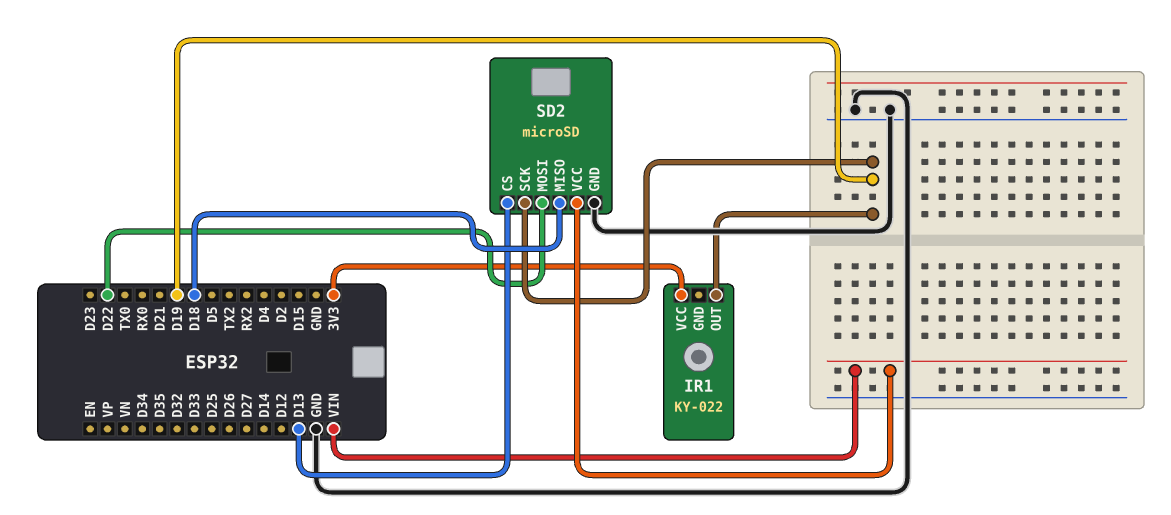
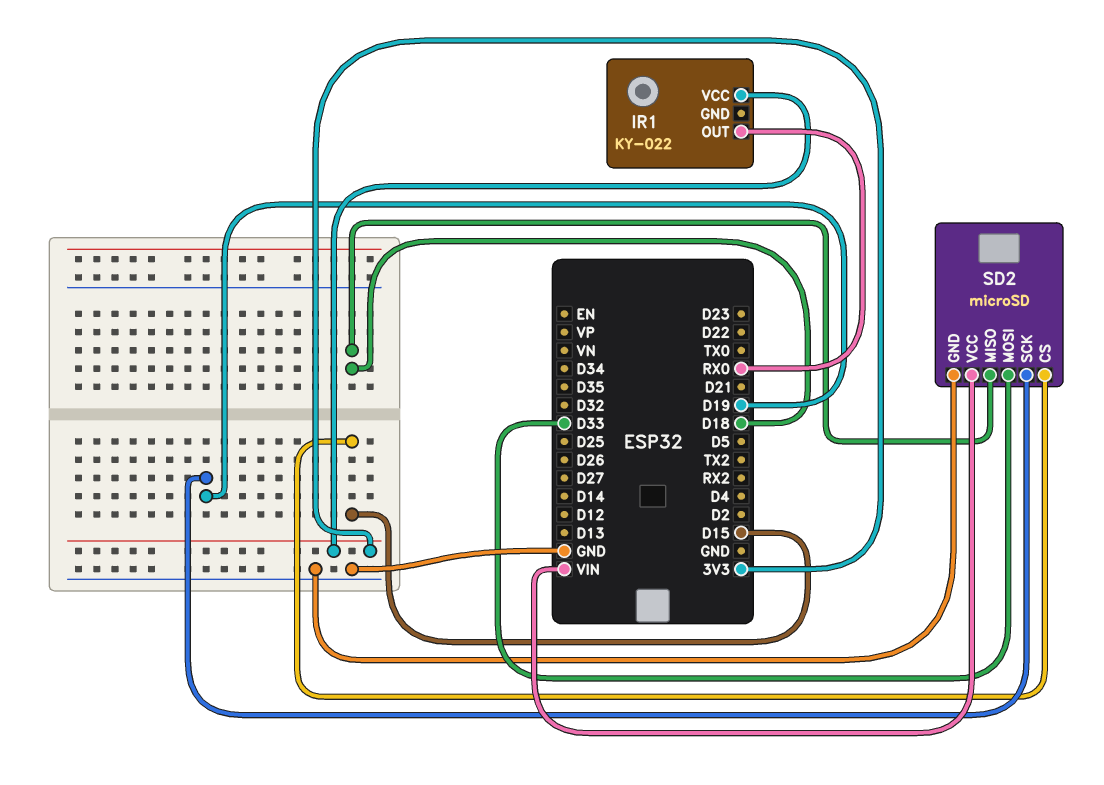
IR1 pin OUT: D19 -> RX0
SD2 pin CS: D13 -> D15
SD2 pin MOSI: D22 -> D33

